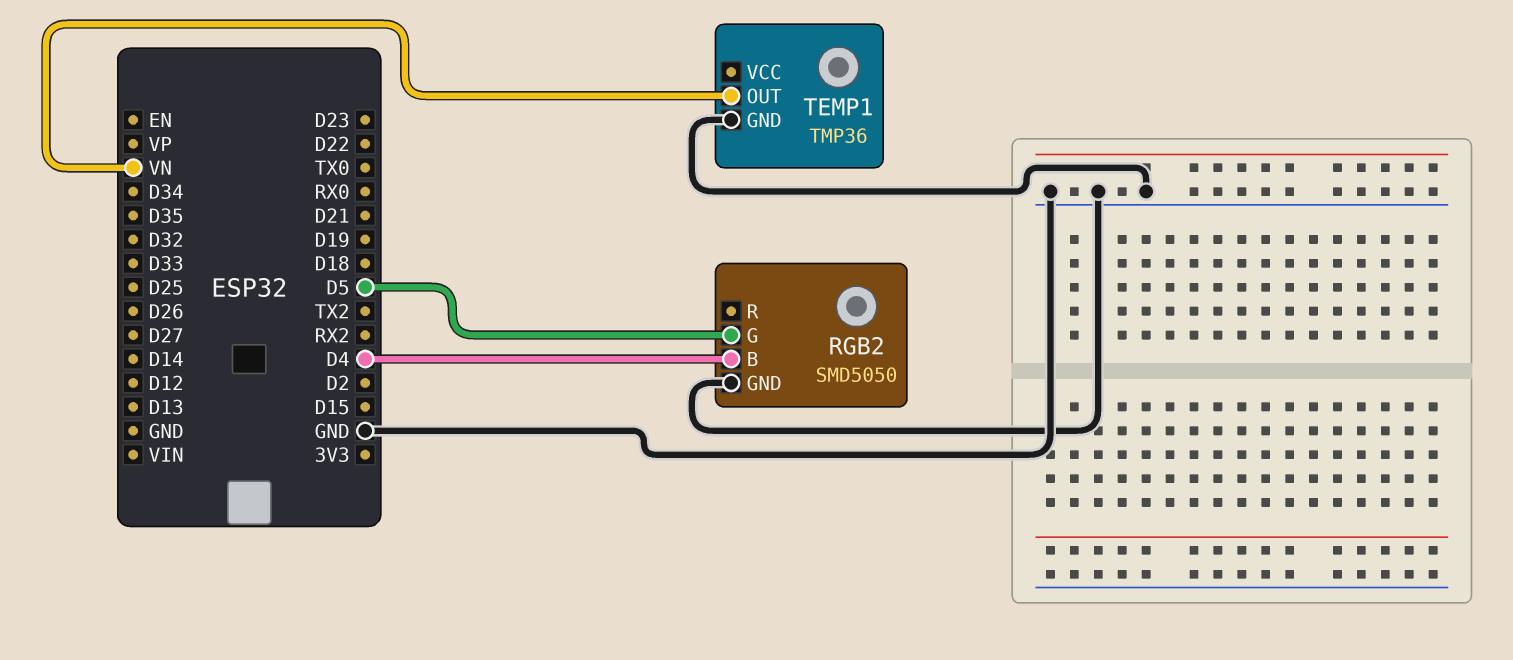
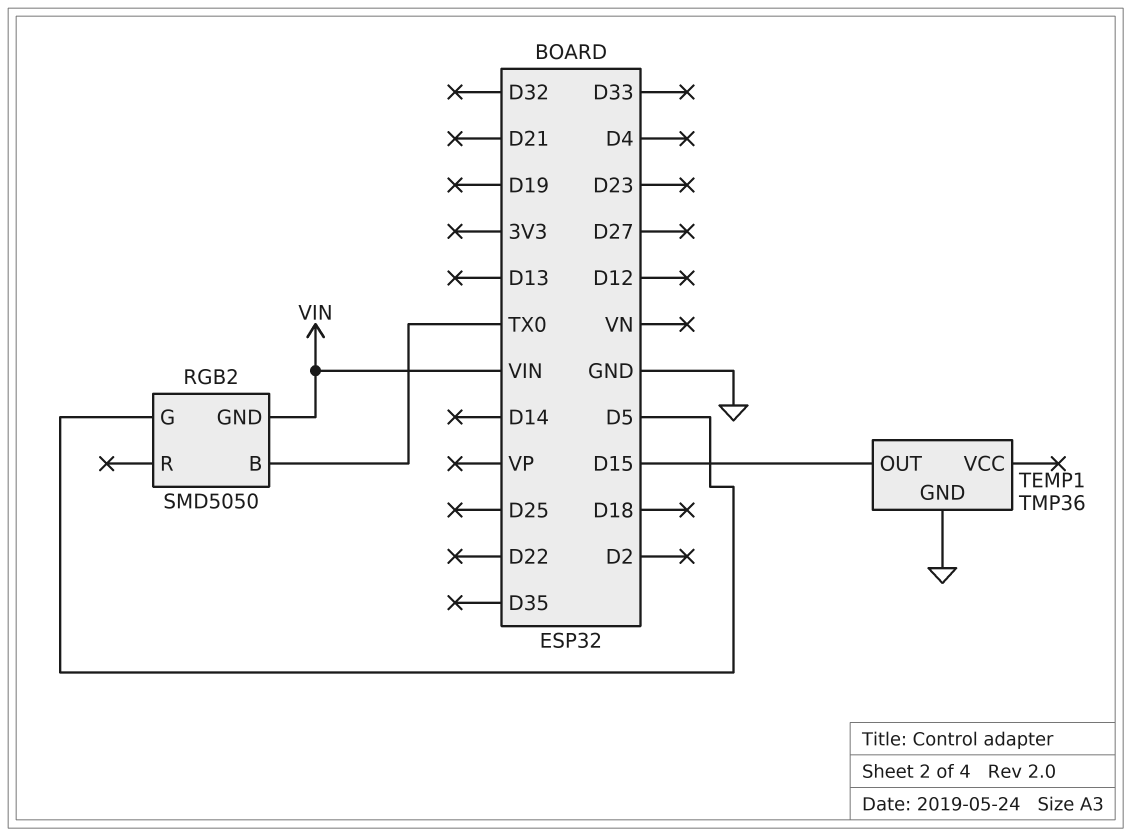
RGB2 pin B: D4 -> TX0
RGB2 pin GND: GND -> VIN
TEMP1 pin OUT: VN -> D15

